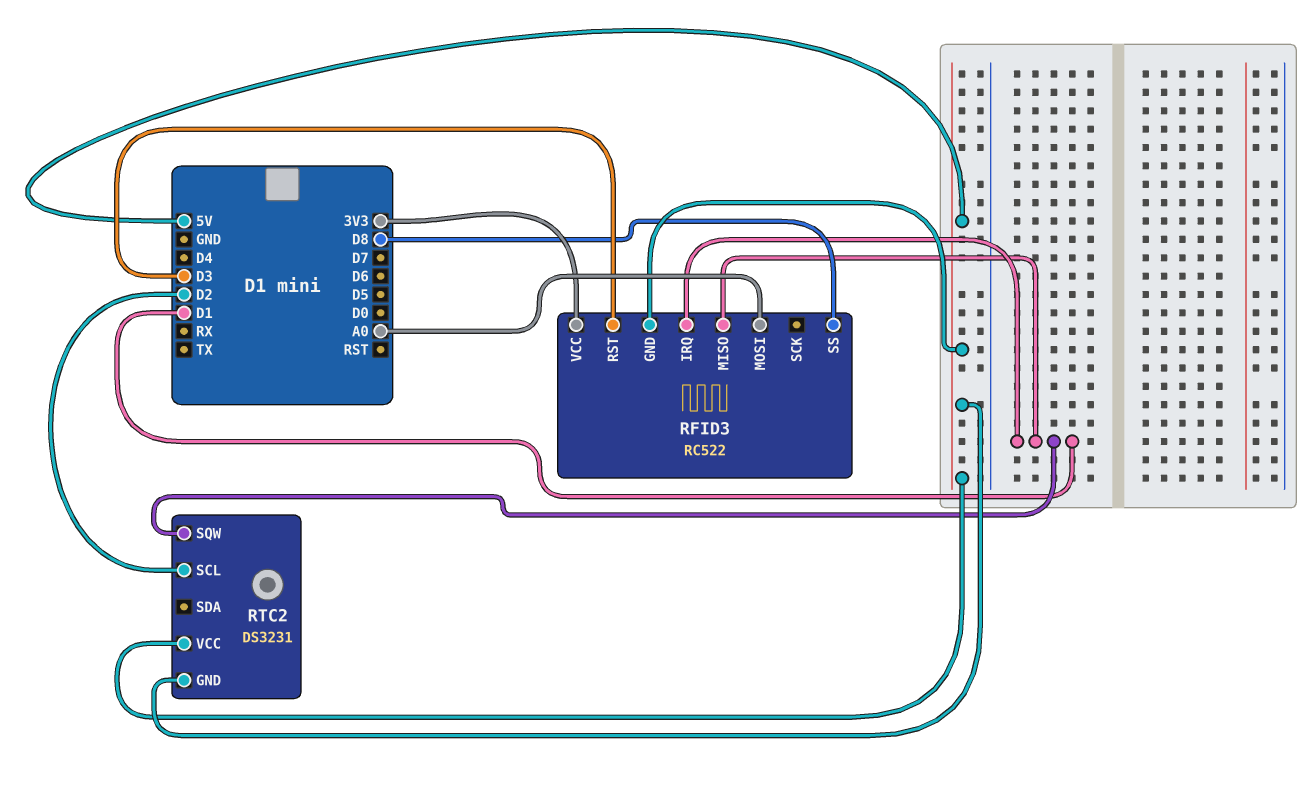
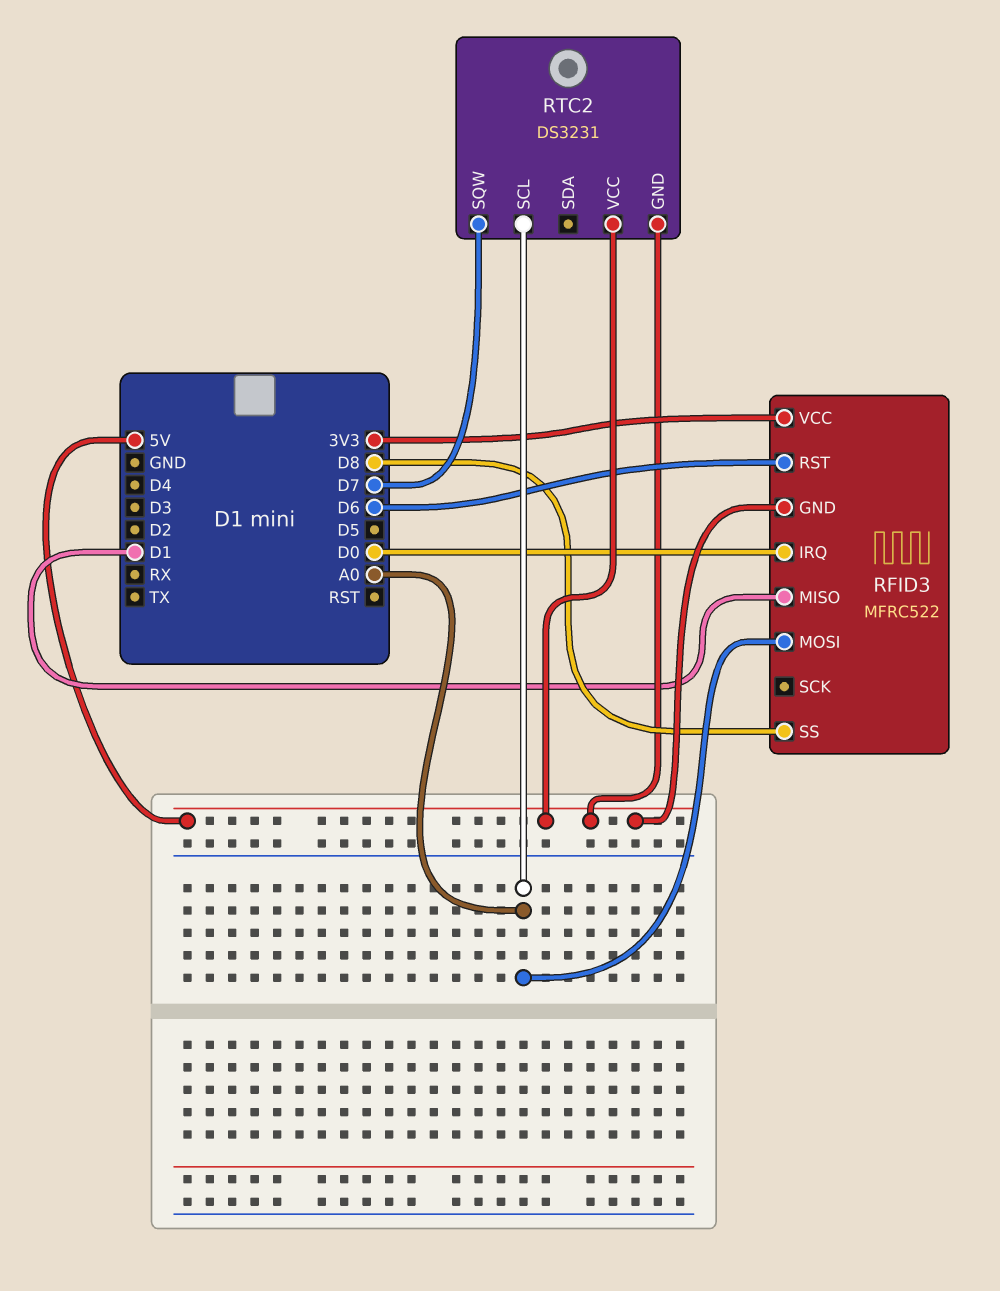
RFID3: RC522 -> MFRC522
RFID3 pin IRQ: D1 -> D0
RFID3 pin RST: D3 -> D6
RTC2 pin SCL: D2 -> A0
RTC2 pin SQW: D1 -> D7

